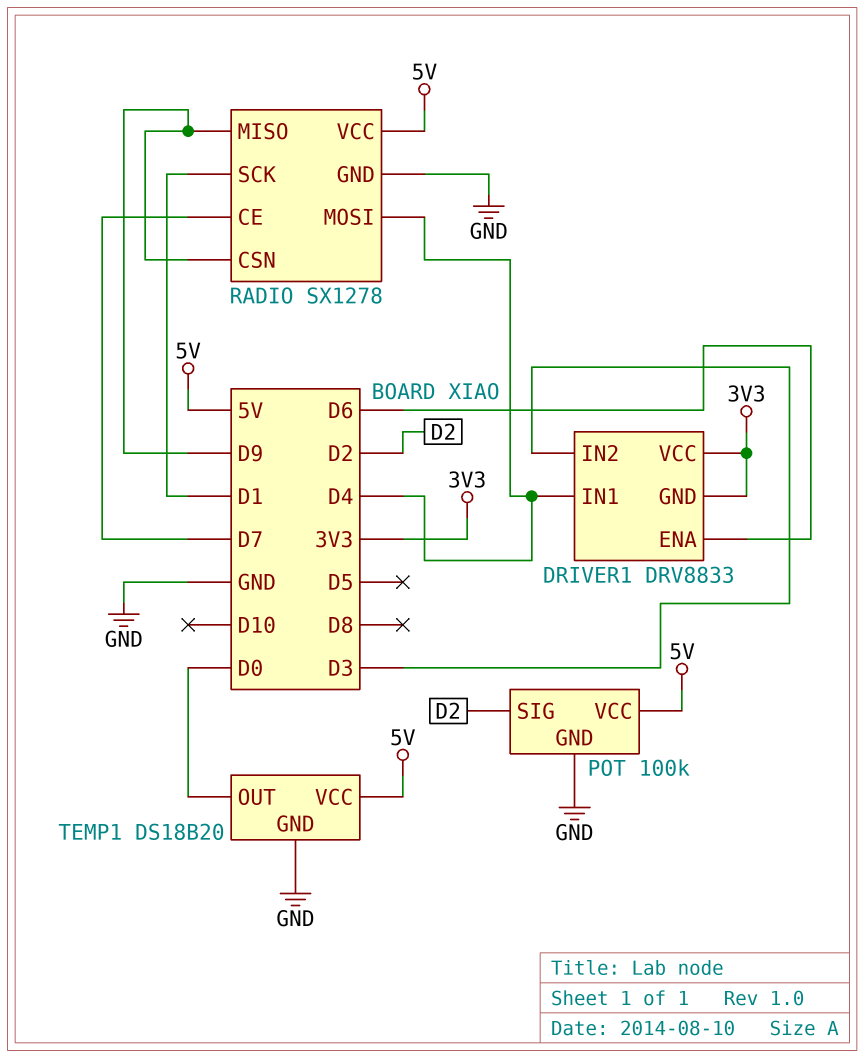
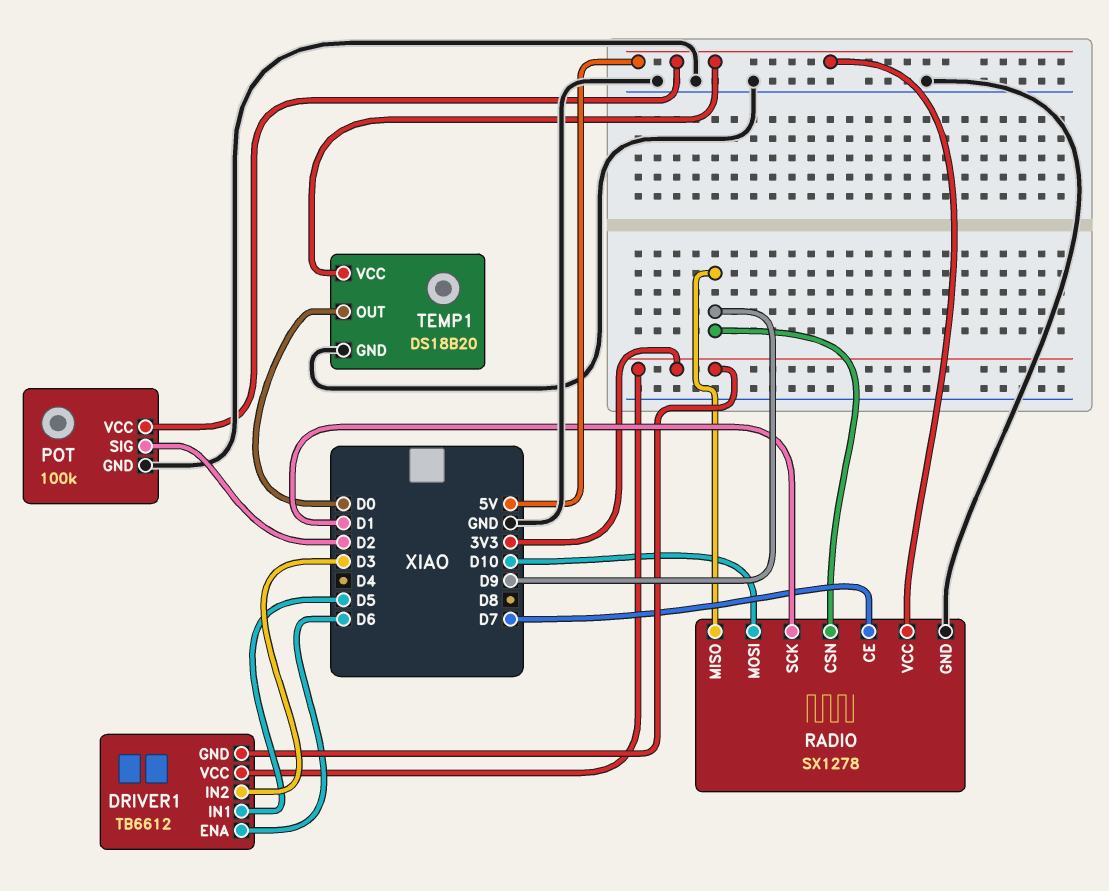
DRIVER1: DRV8833 -> TB6612
DRIVER1 pin IN1: D4 -> D5
RADIO pin MOSI: D4 -> D10

